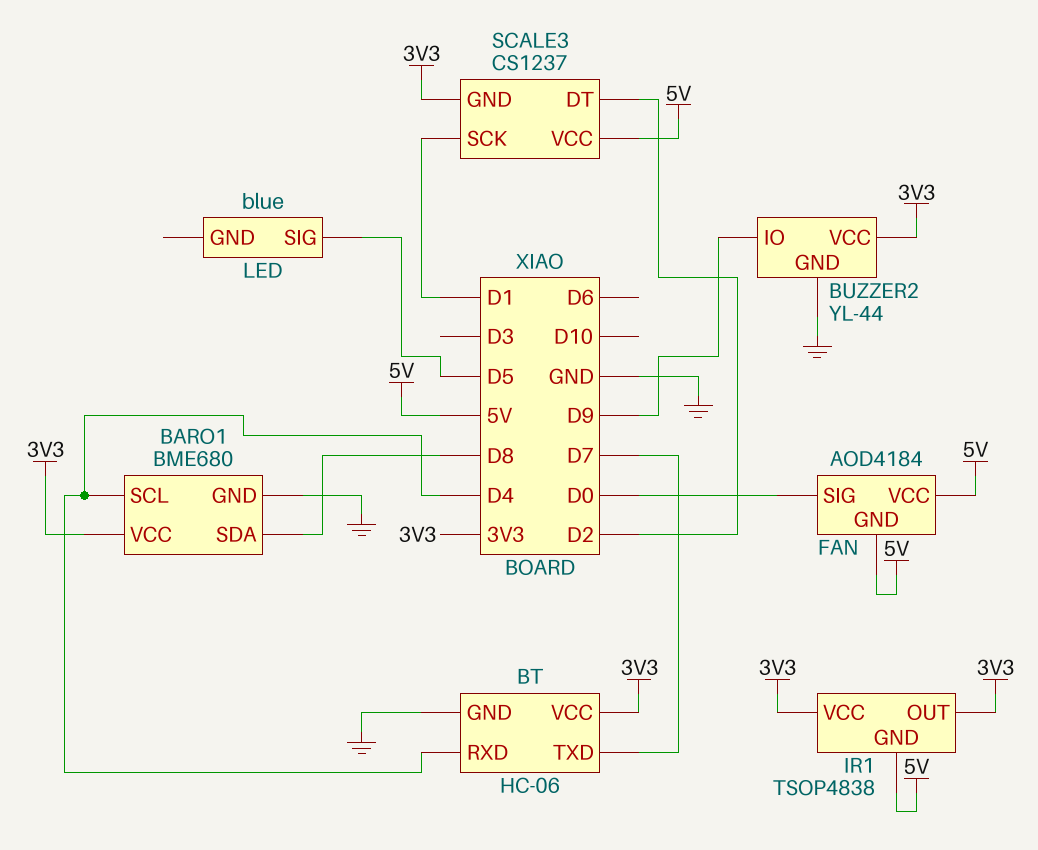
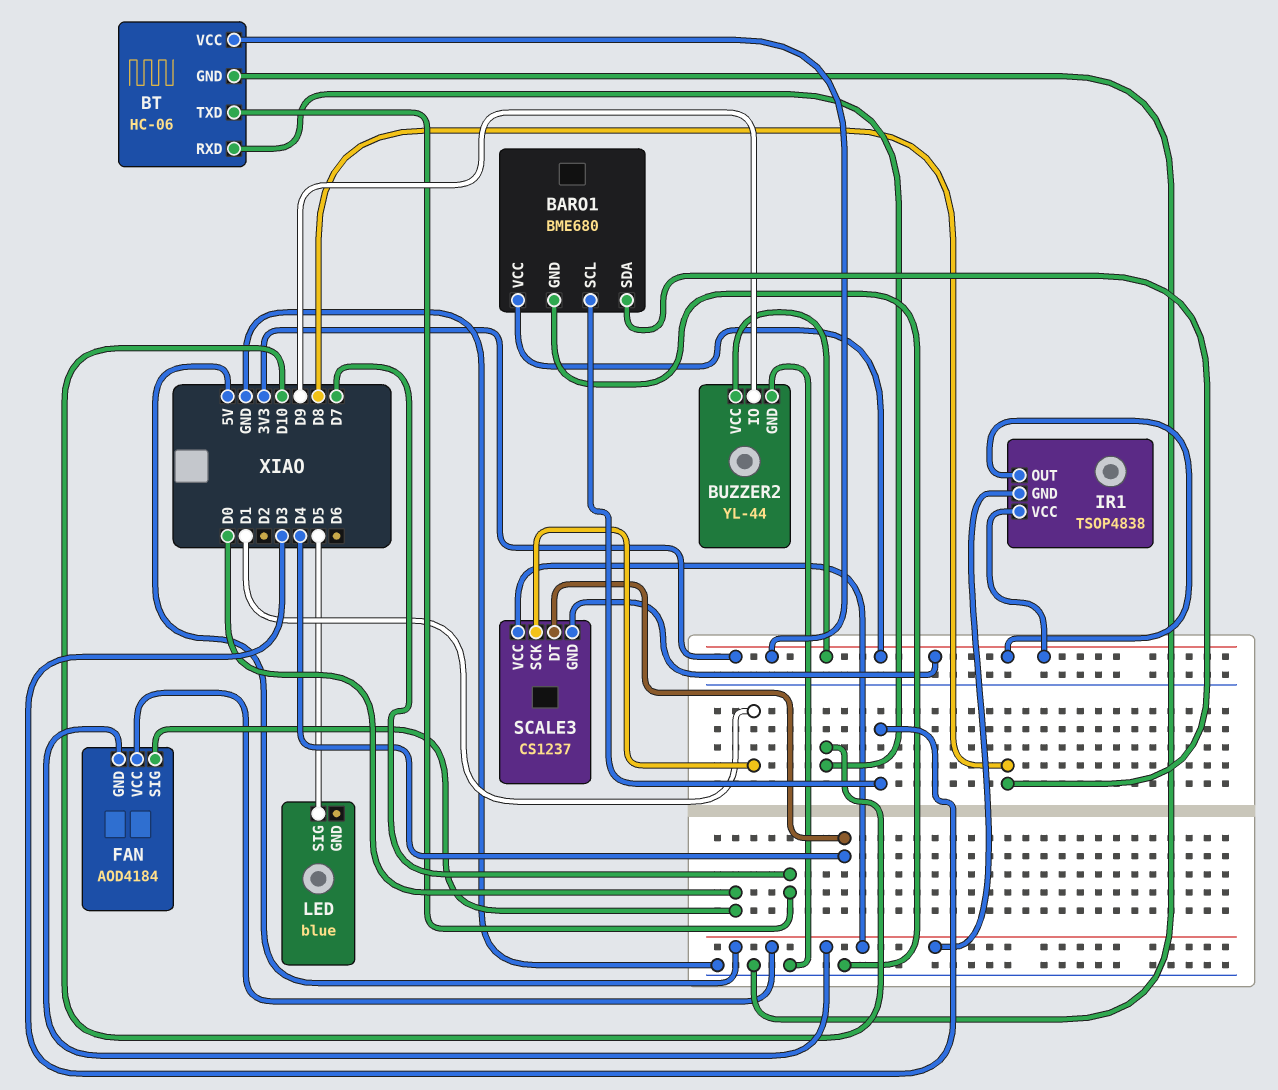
BARO1 pin SCL: D4 -> D3
BT pin RXD: D4 -> D10
SCALE3 pin DT: D2 -> D4

